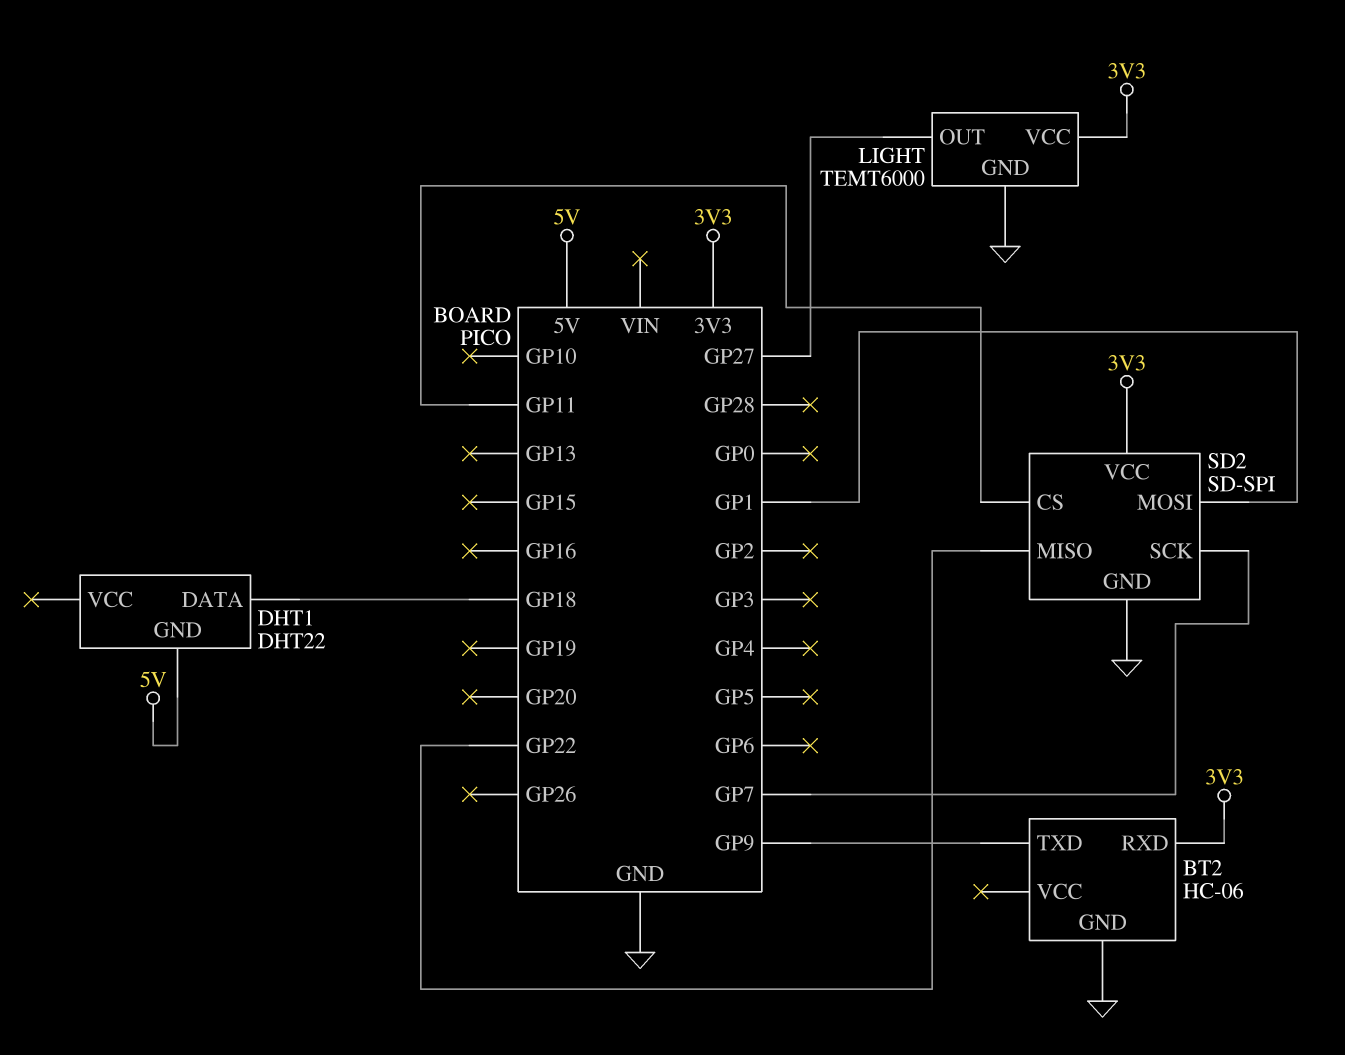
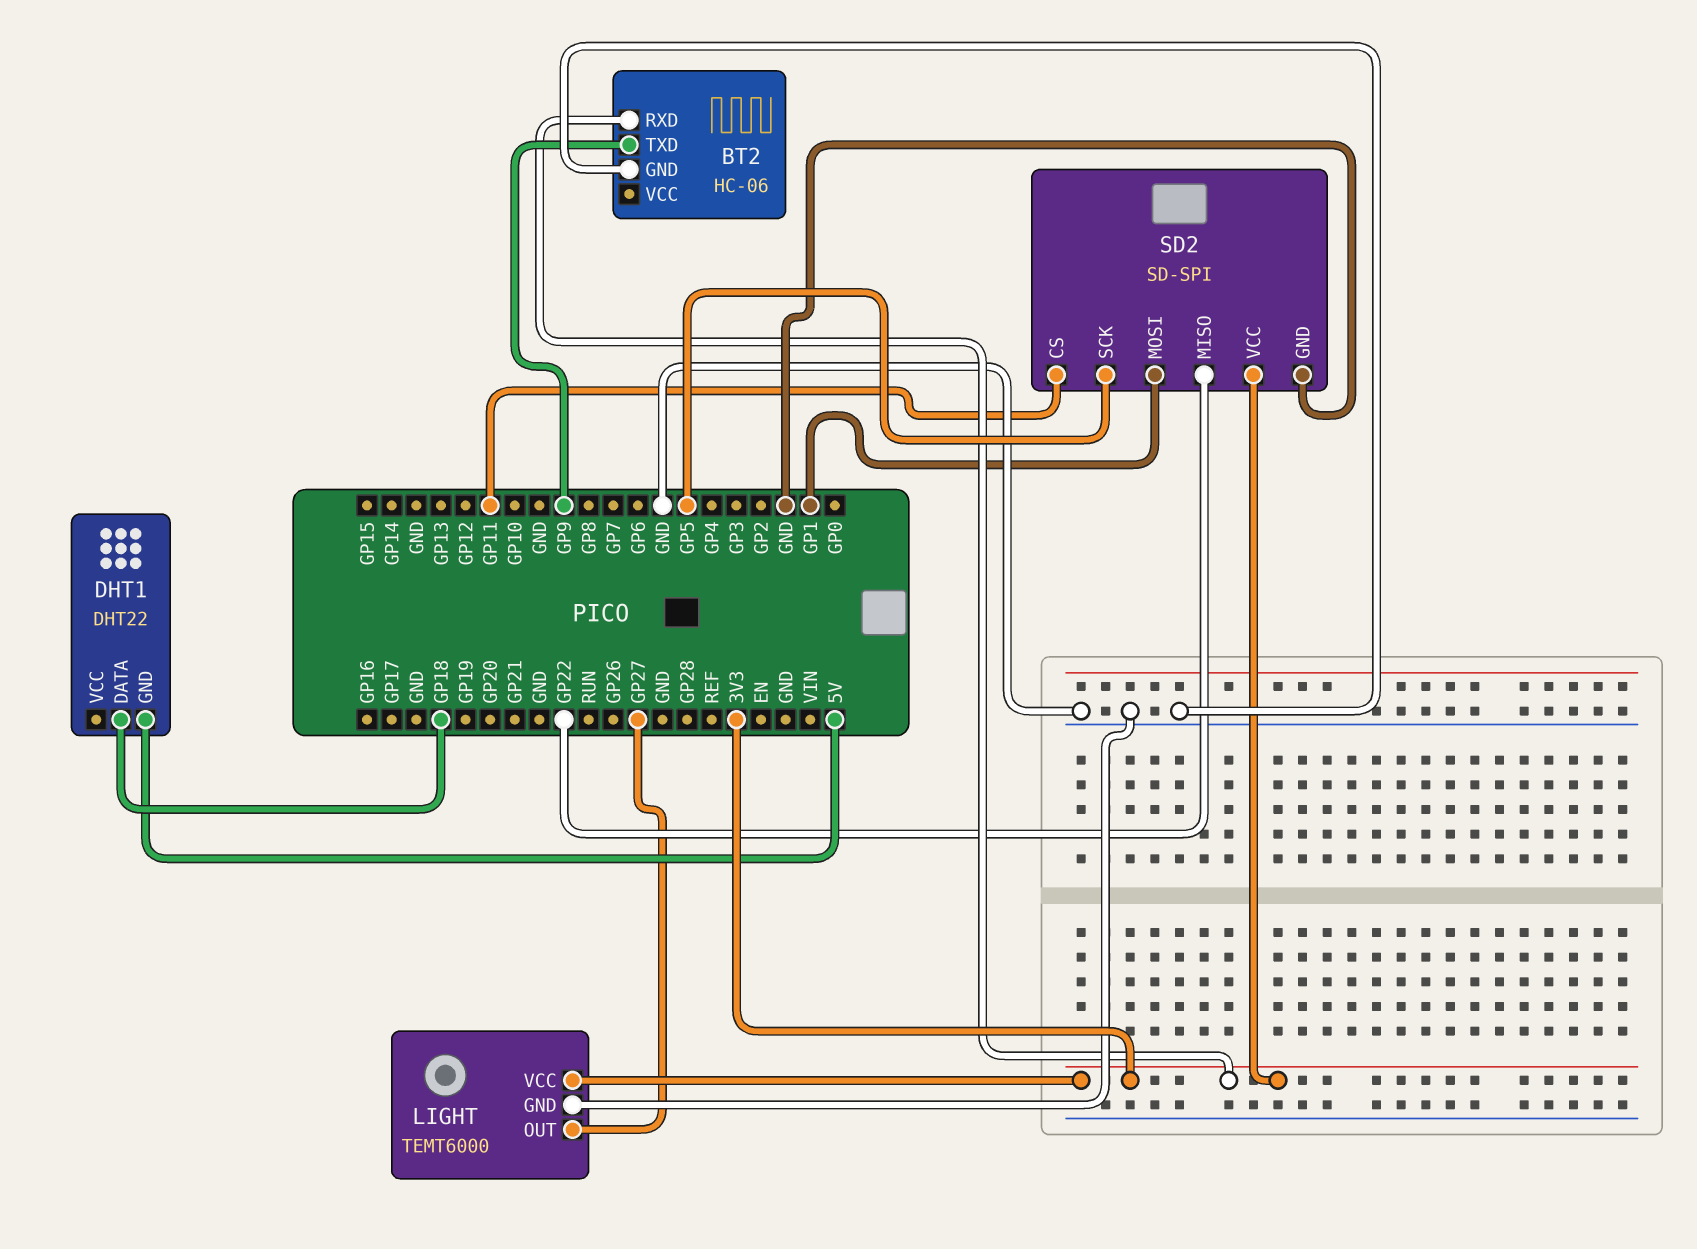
SD2 pin SCK: GP7 -> GP5

